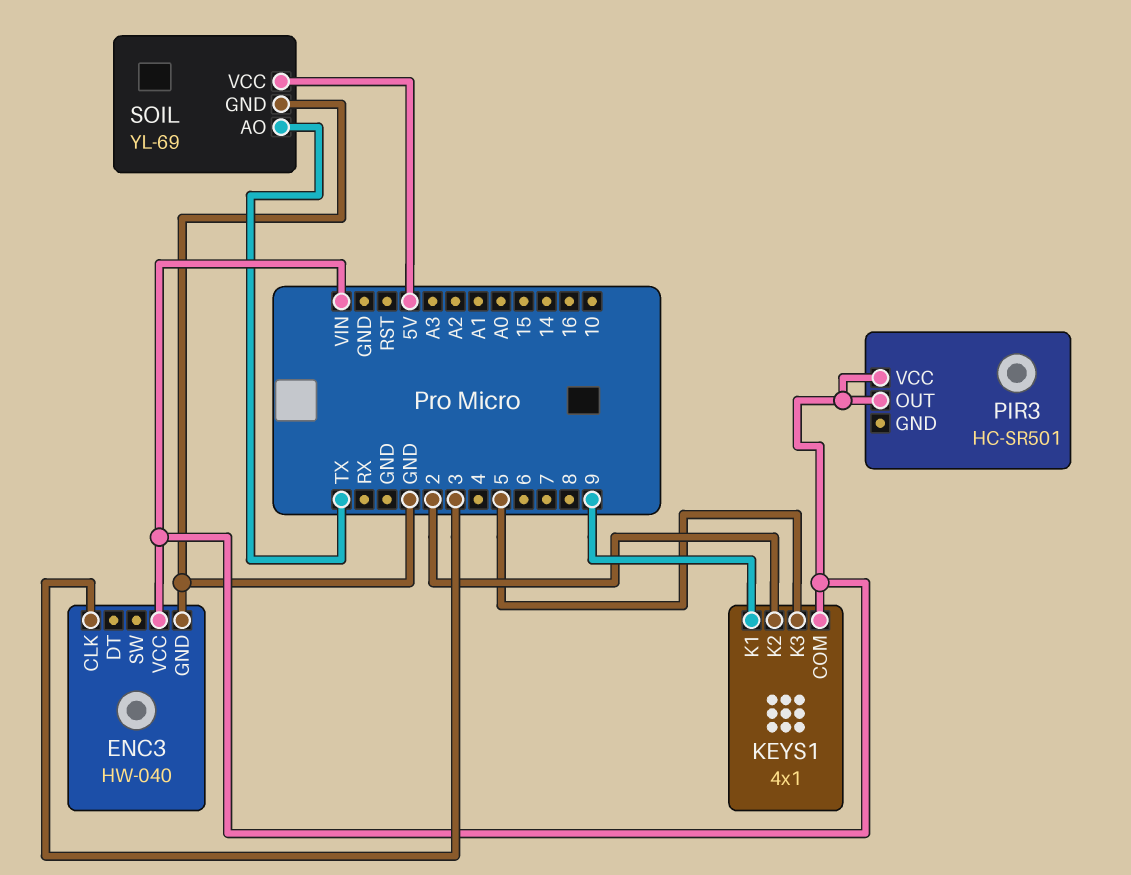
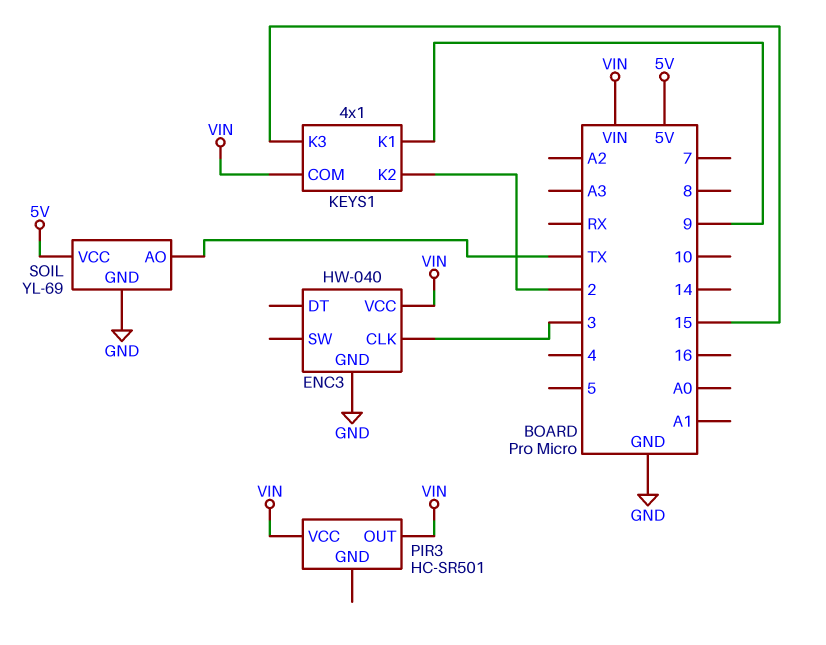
KEYS1 pin K3: 5 -> 15

